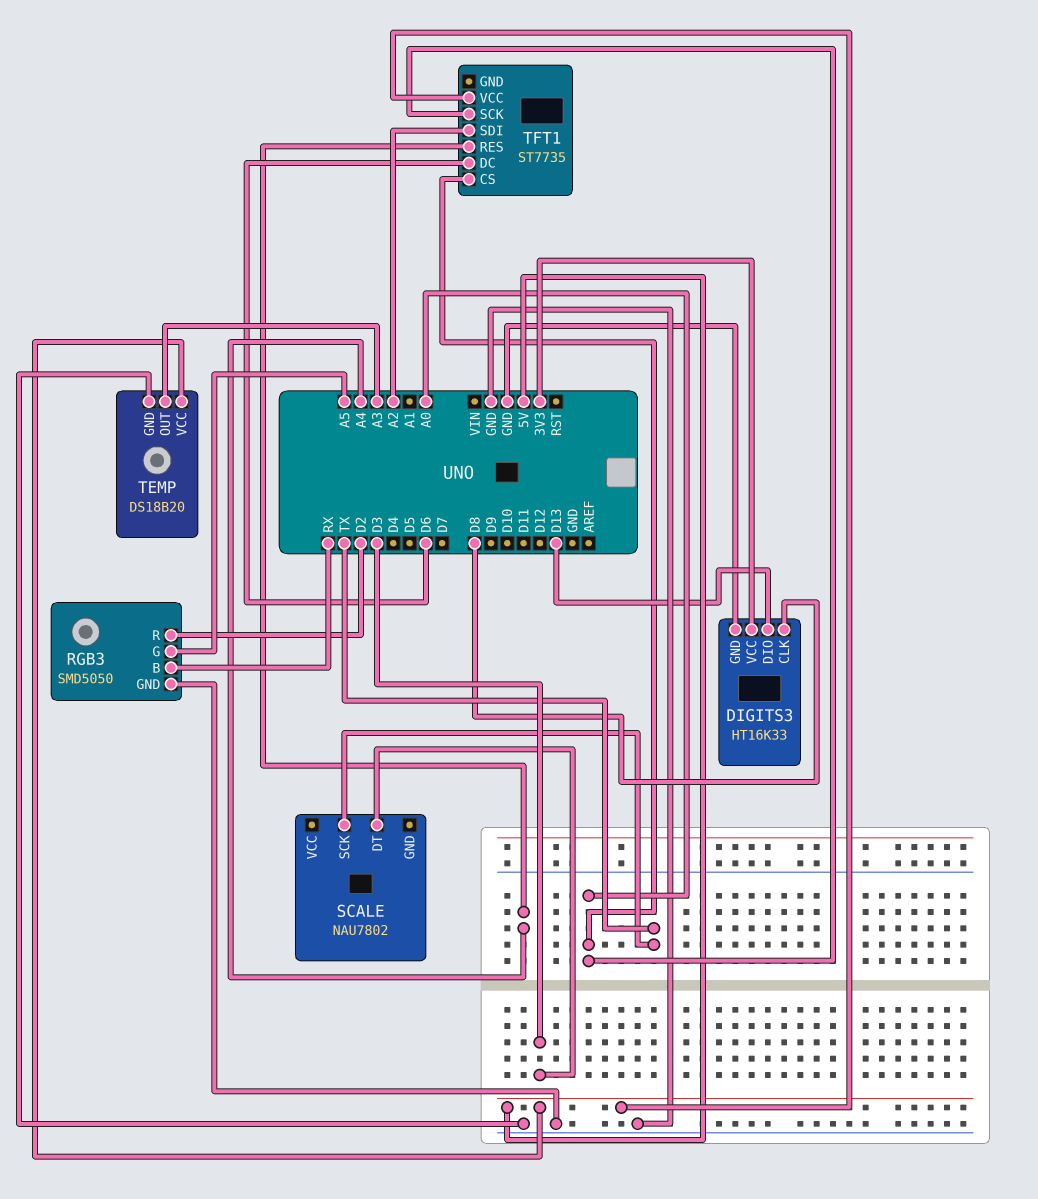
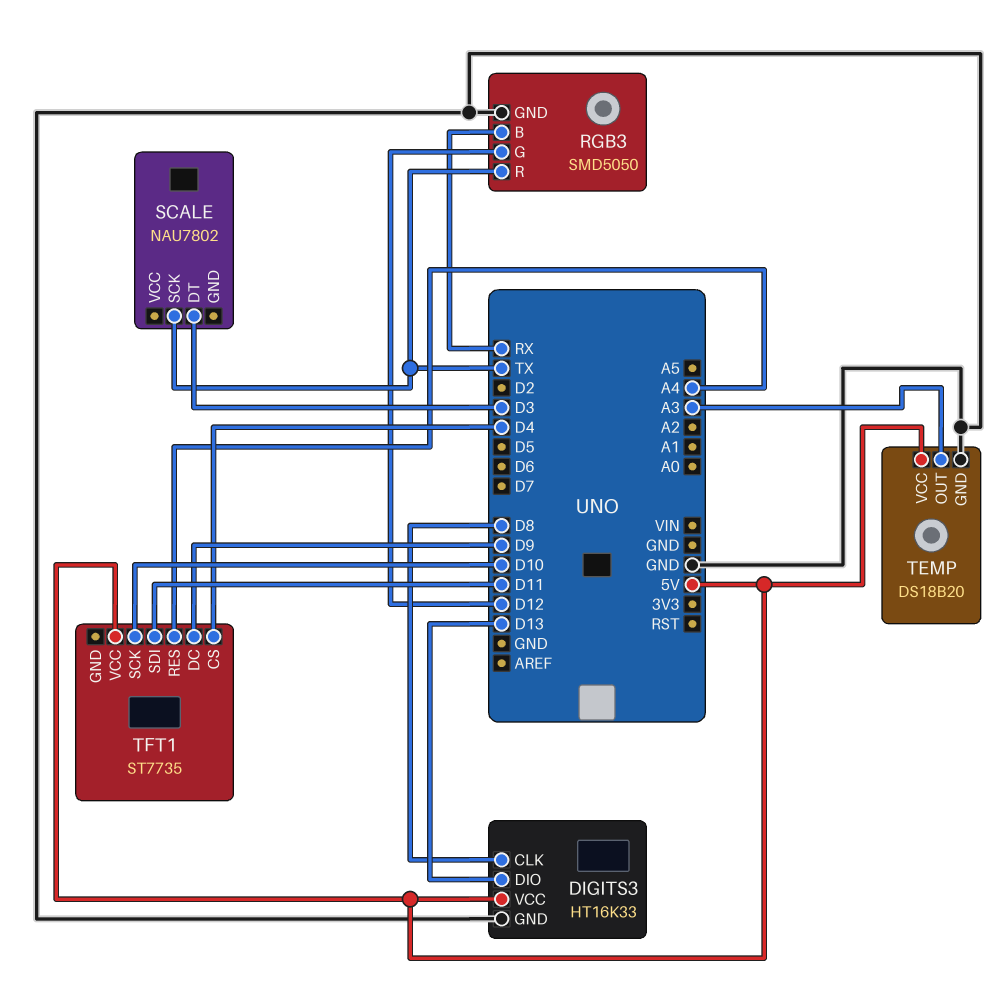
DIGITS3 pin VCC: 3V3 -> 5V
RGB3 pin G: A5 -> D12
RGB3 pin R: D2 -> TX
TFT1 pin CS: A0 -> D4
TFT1 pin DC: D6 -> D9
TFT1 pin SCK: A0 -> D10
TFT1 pin SDI: A2 -> D11

